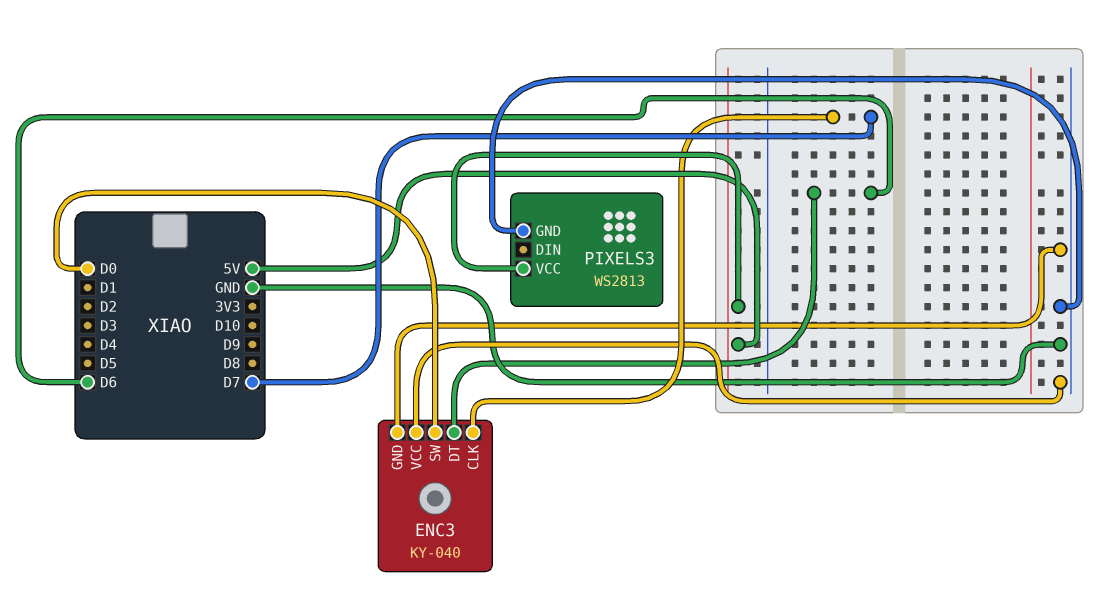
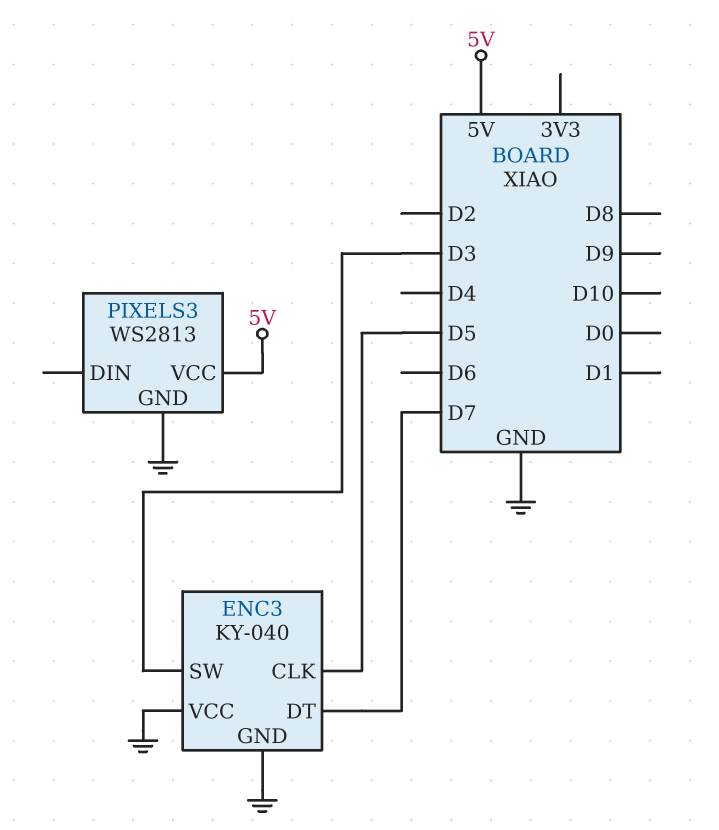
ENC3 pin CLK: D7 -> D5
ENC3 pin DT: D6 -> D7
ENC3 pin SW: D0 -> D3

